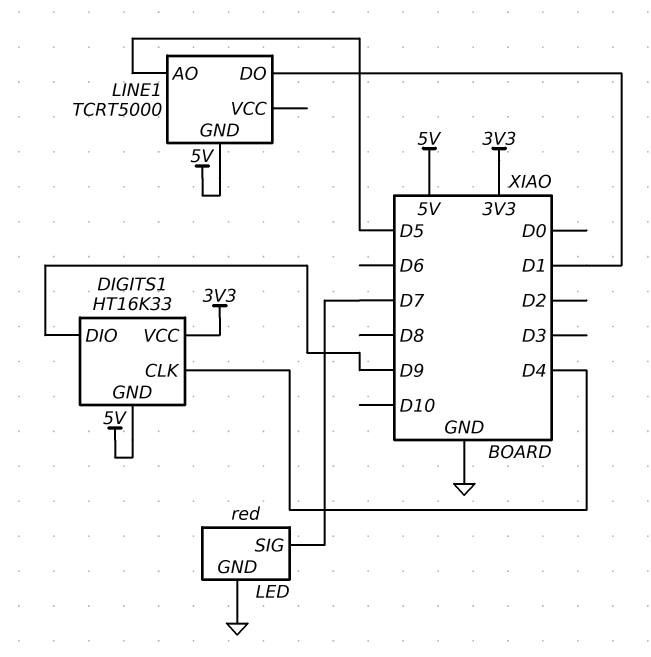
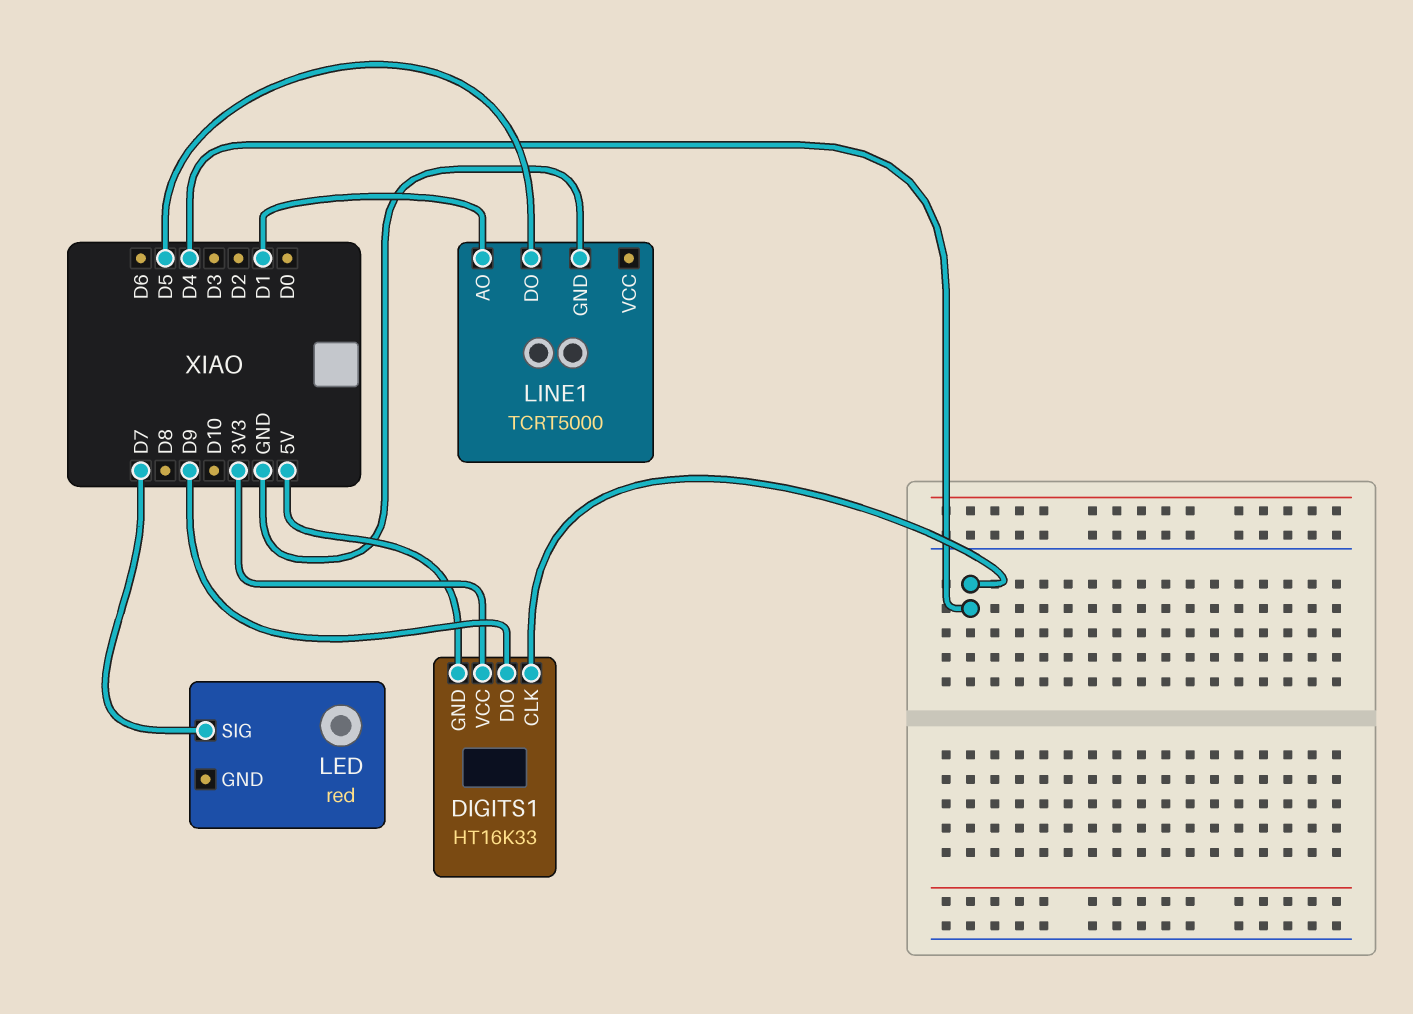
LED pin GND: GND -> none
LINE1 pin AO: D5 -> D1
LINE1 pin DO: D1 -> D5
LINE1 pin GND: 5V -> GND

